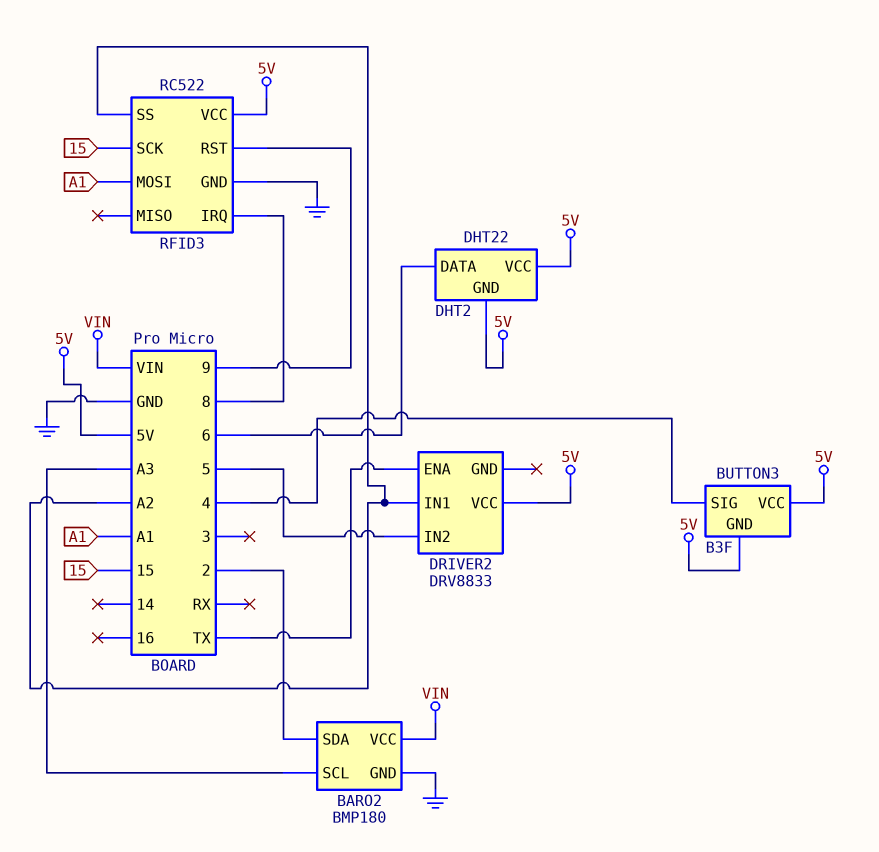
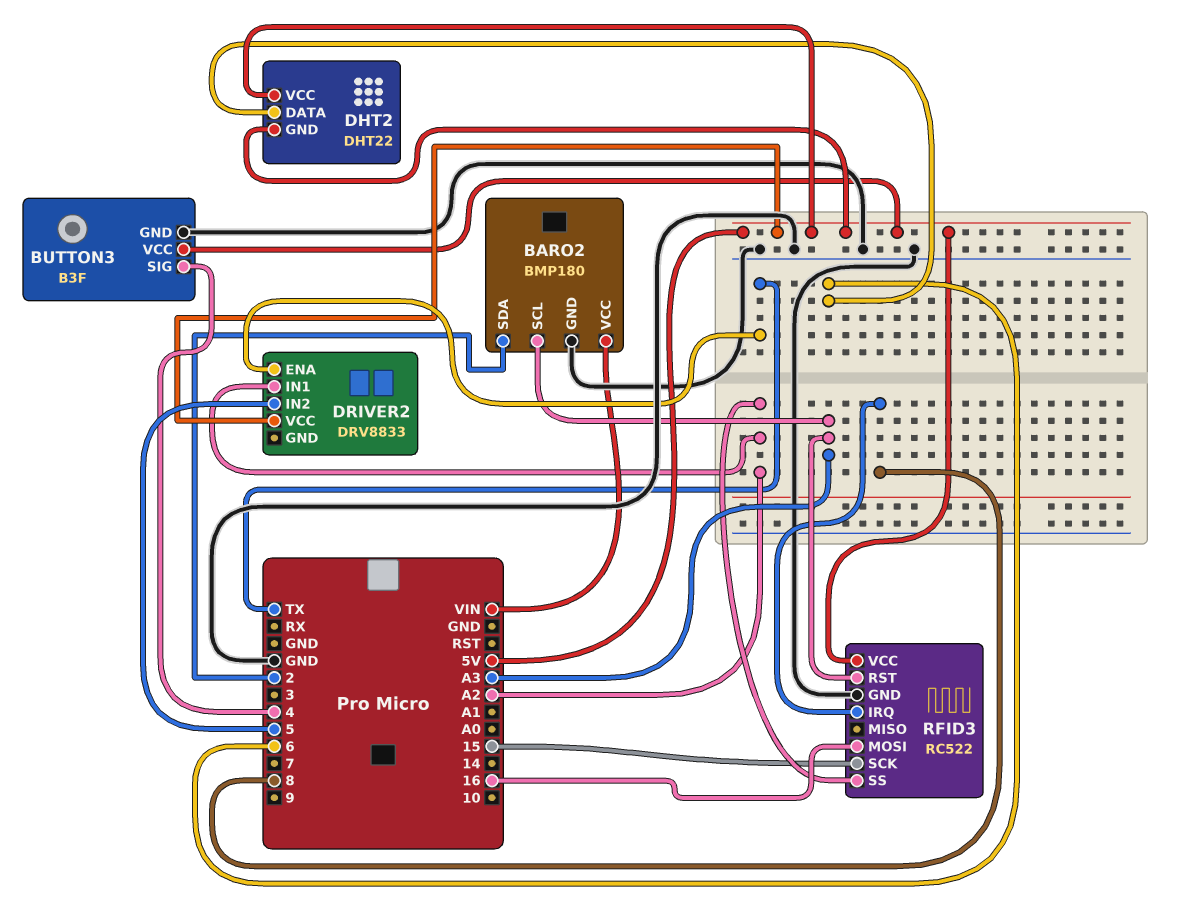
BUTTON3 pin GND: 5V -> GND
RFID3 pin MOSI: A1 -> 16
RFID3 pin RST: 9 -> A3

